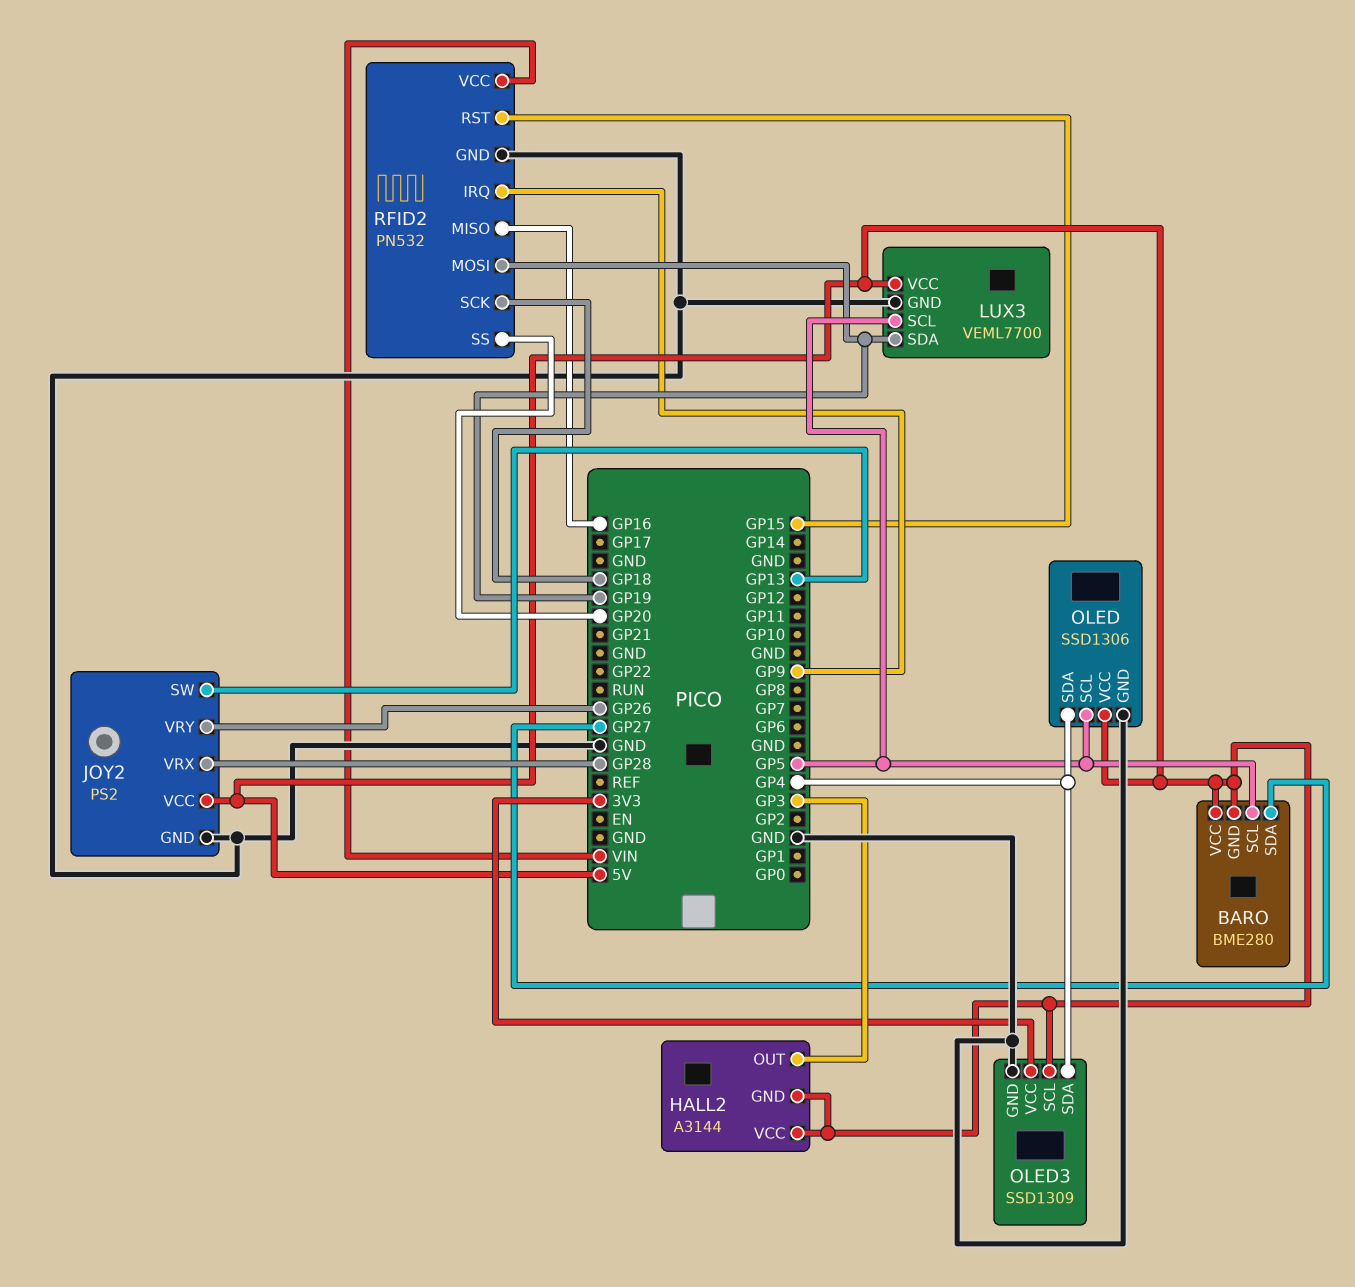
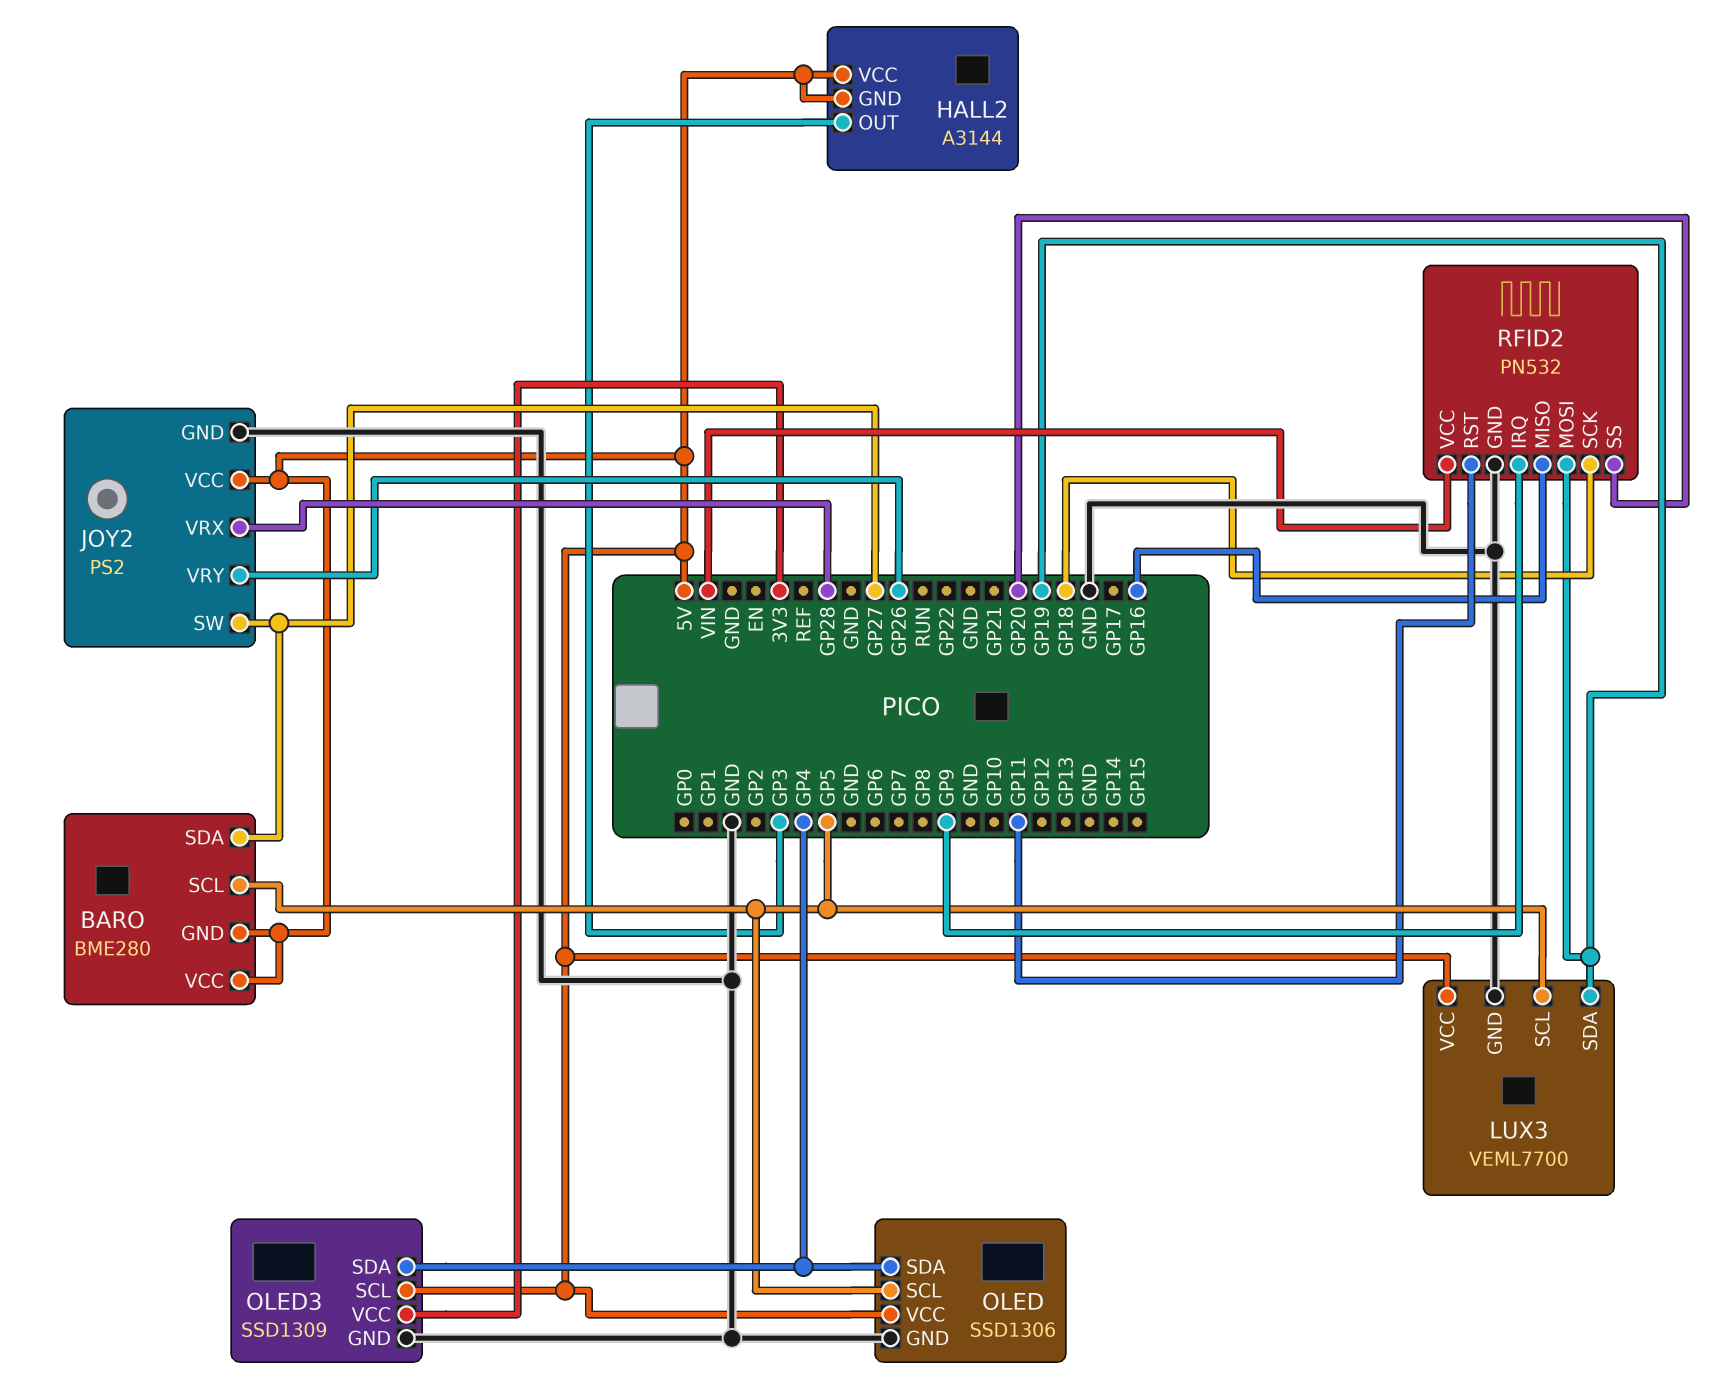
JOY2 pin SW: GP13 -> GP27
RFID2 pin RST: GP15 -> GP11

